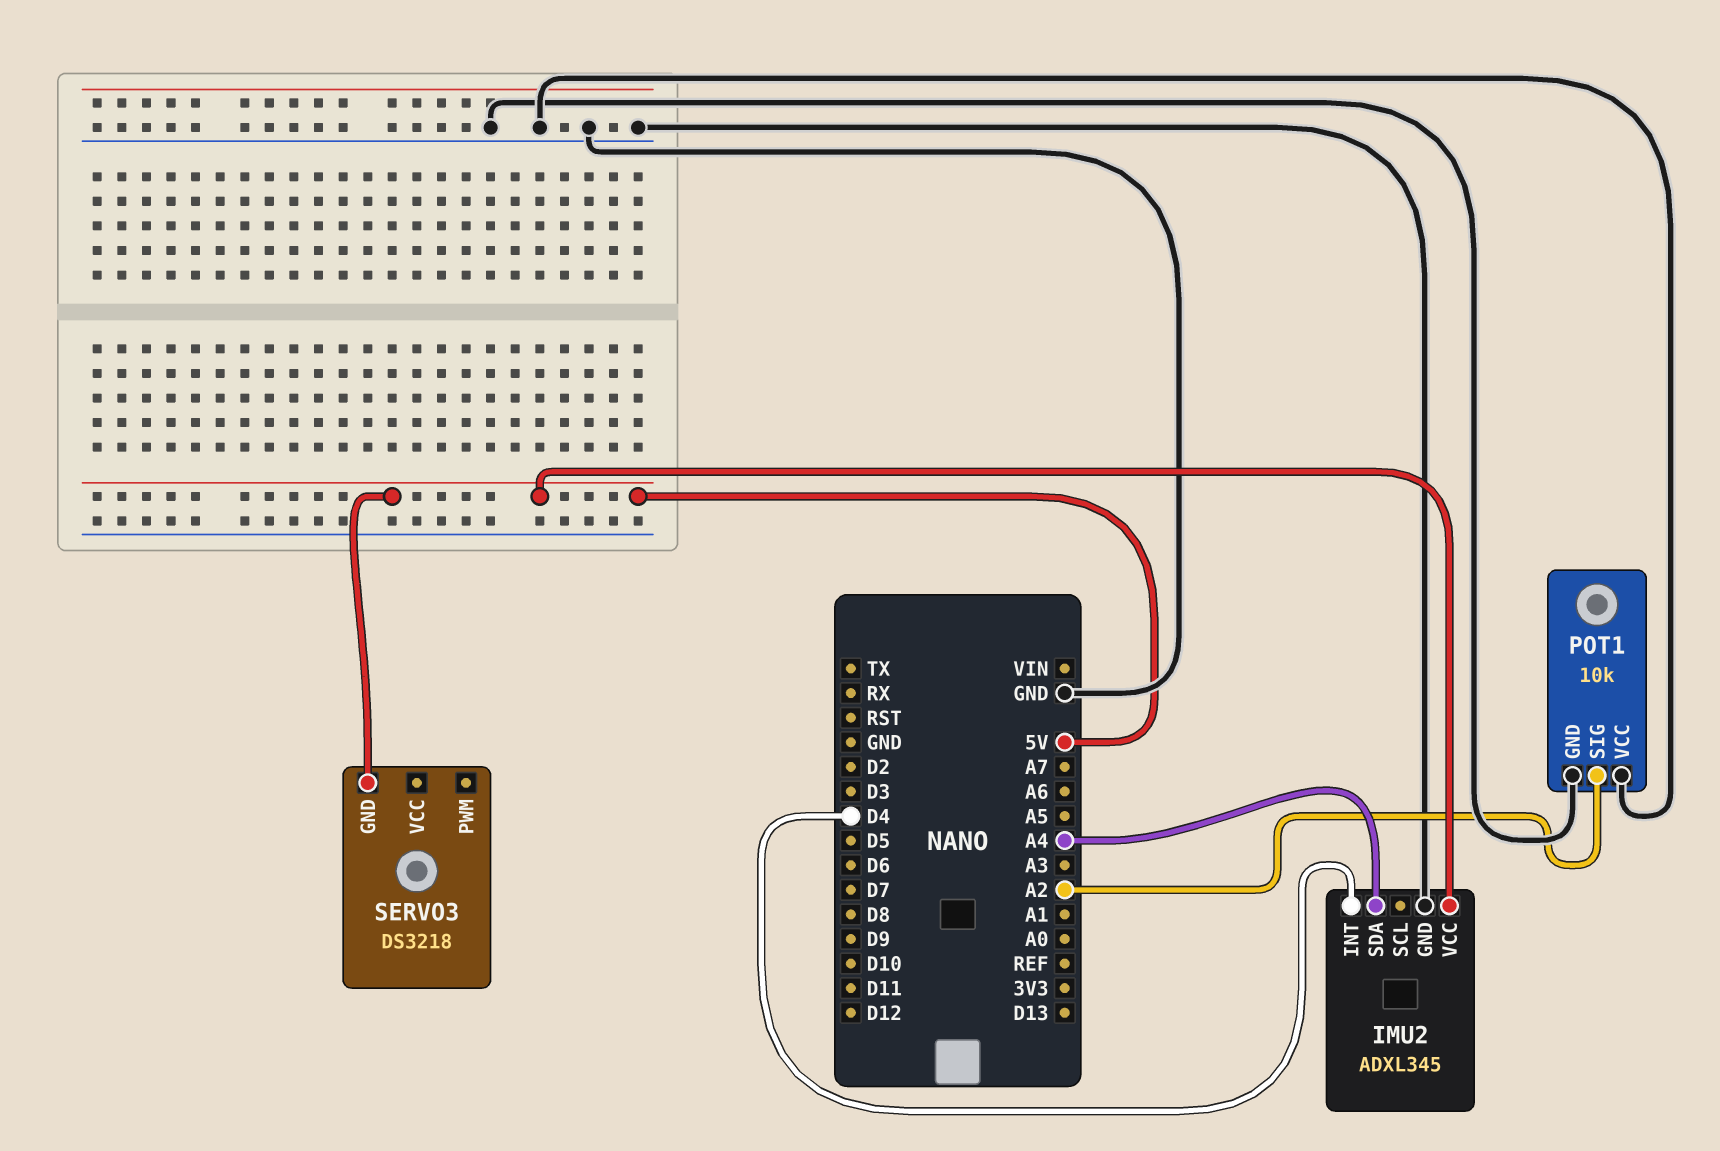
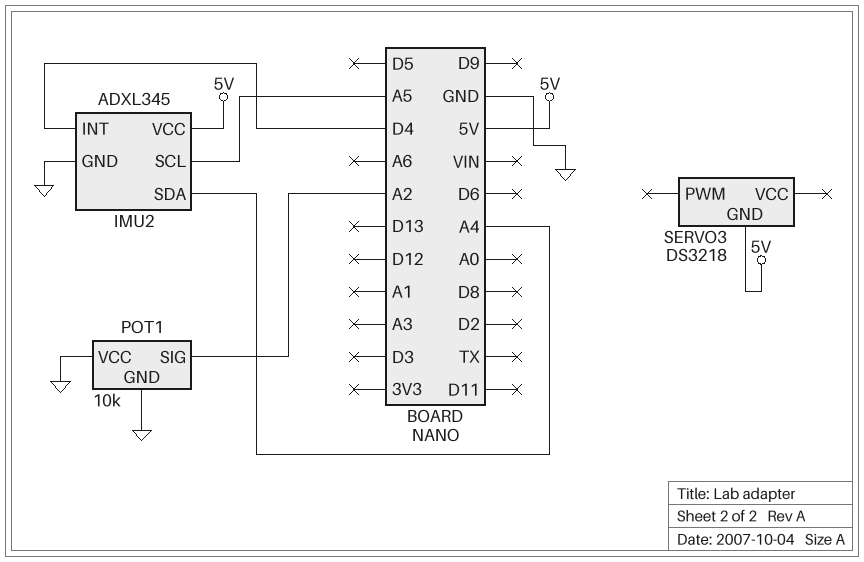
IMU2 pin SCL: none -> A5

